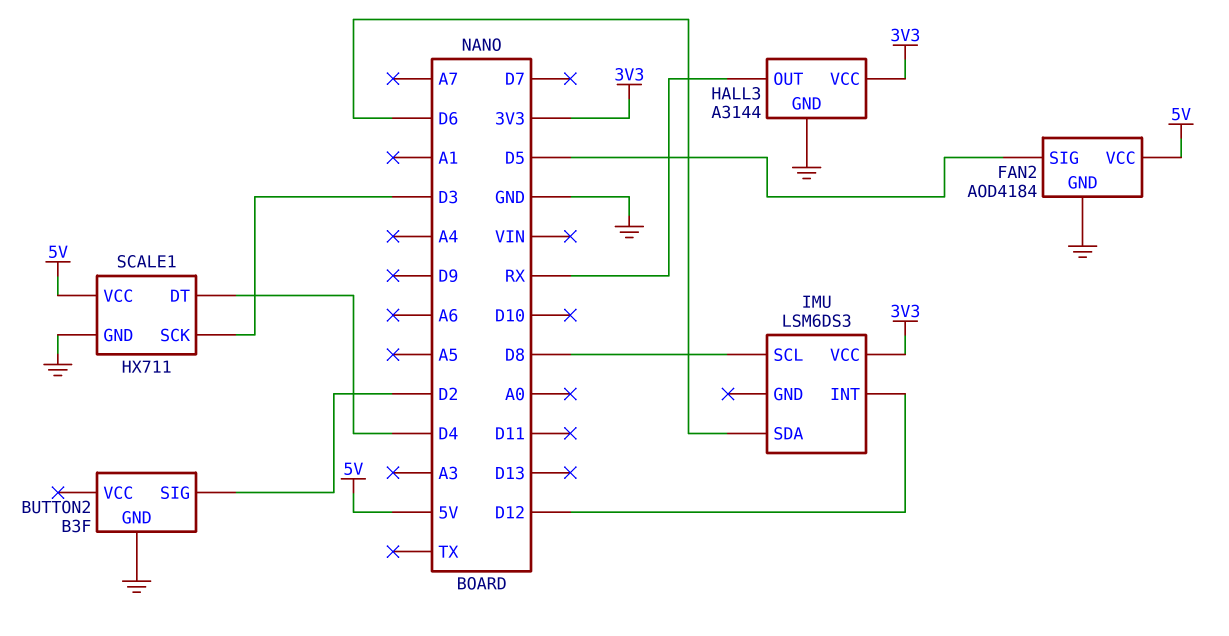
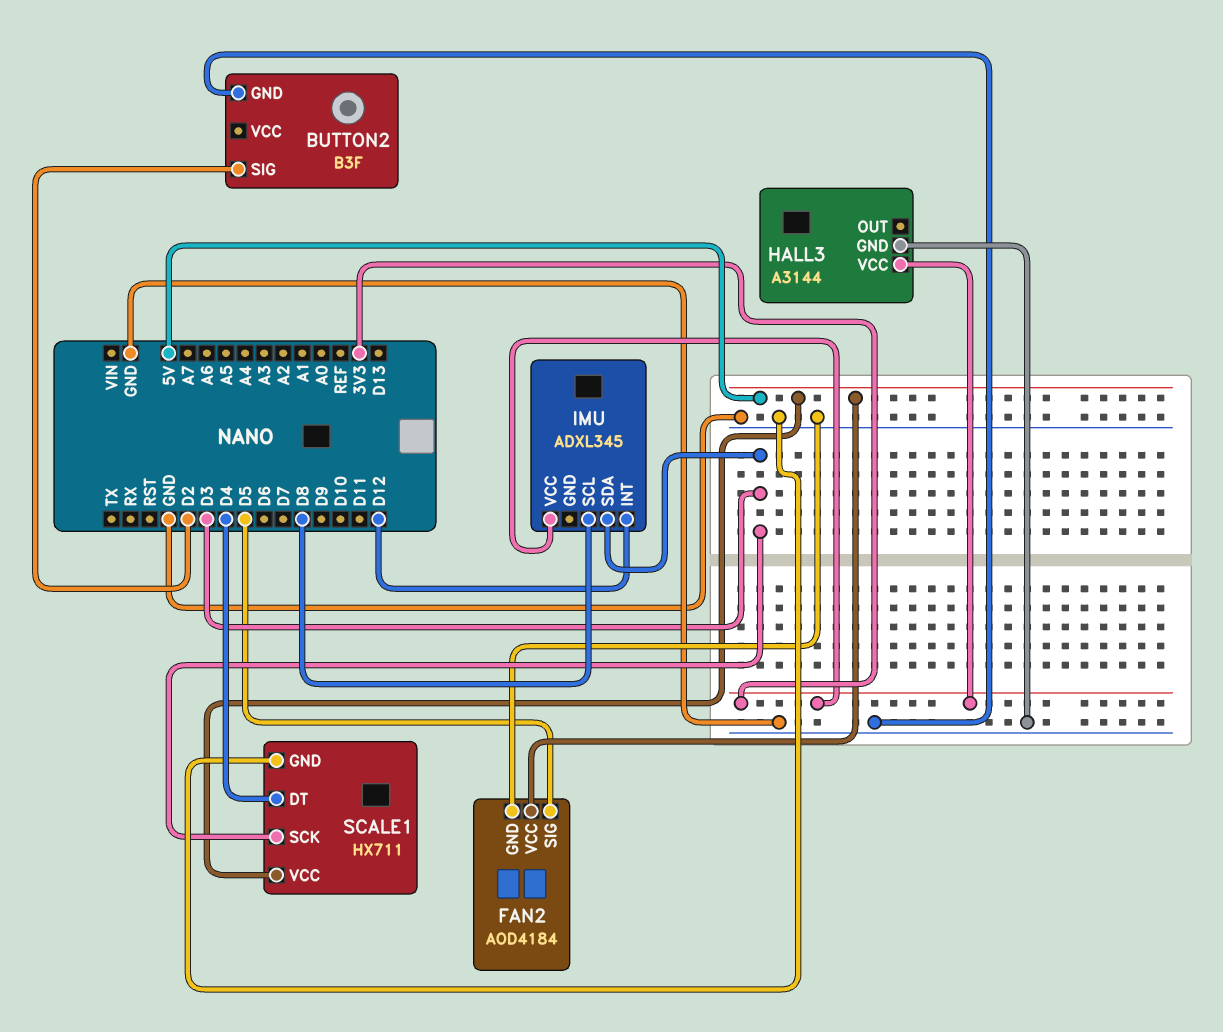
HALL3 pin OUT: RX -> none
IMU: LSM6DS3 -> ADXL345
IMU pin SDA: D6 -> D3

